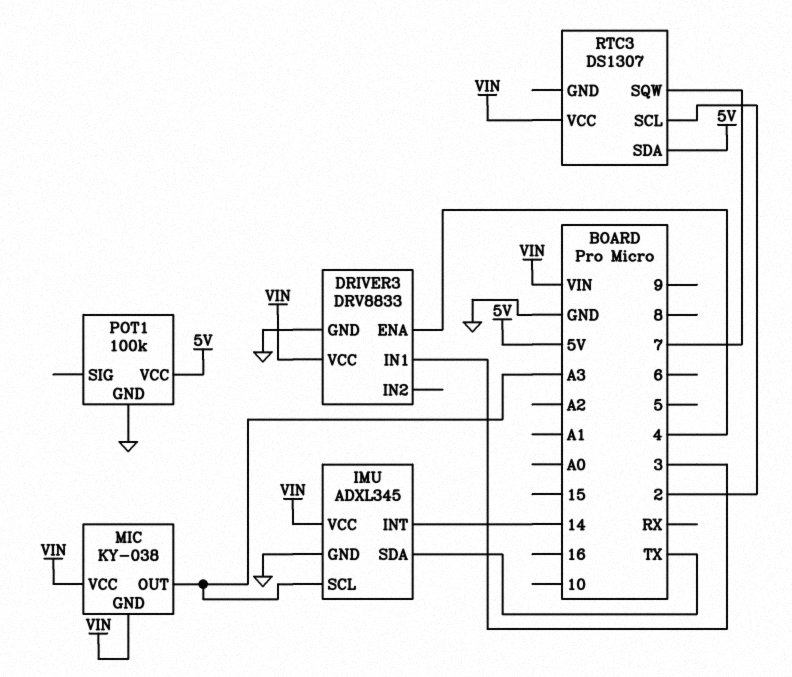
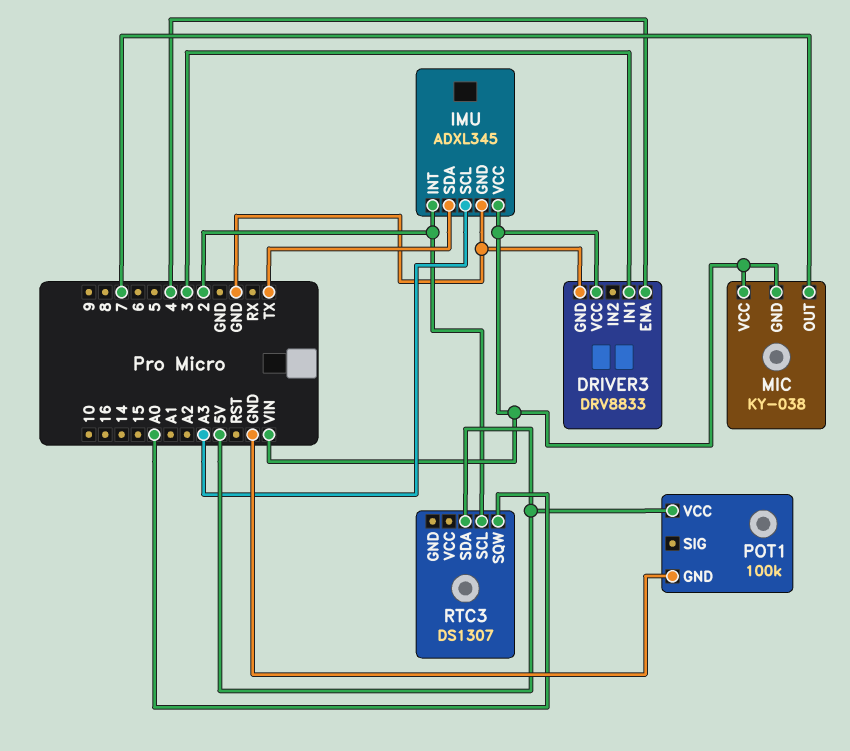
IMU pin INT: 14 -> 2
MIC pin OUT: A3 -> 7
RTC3 pin SQW: 7 -> A0
RTC3 pin VCC: VIN -> none

